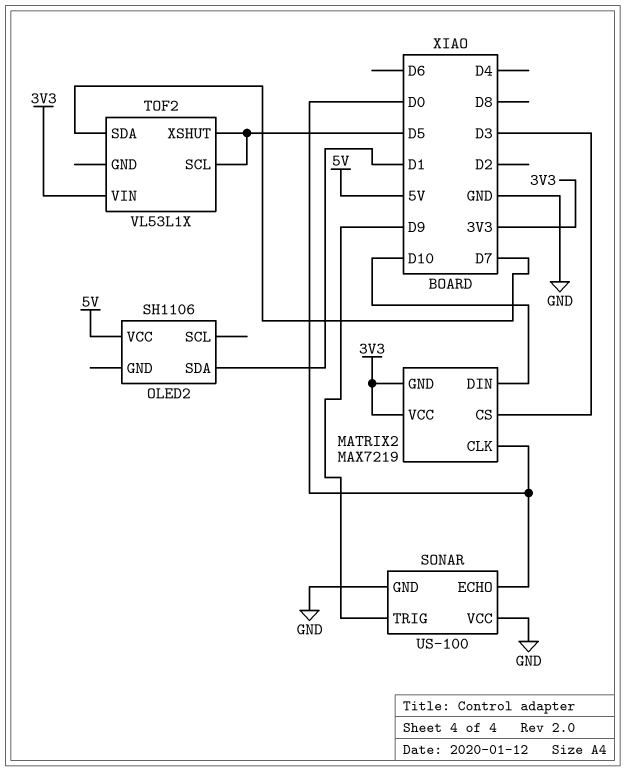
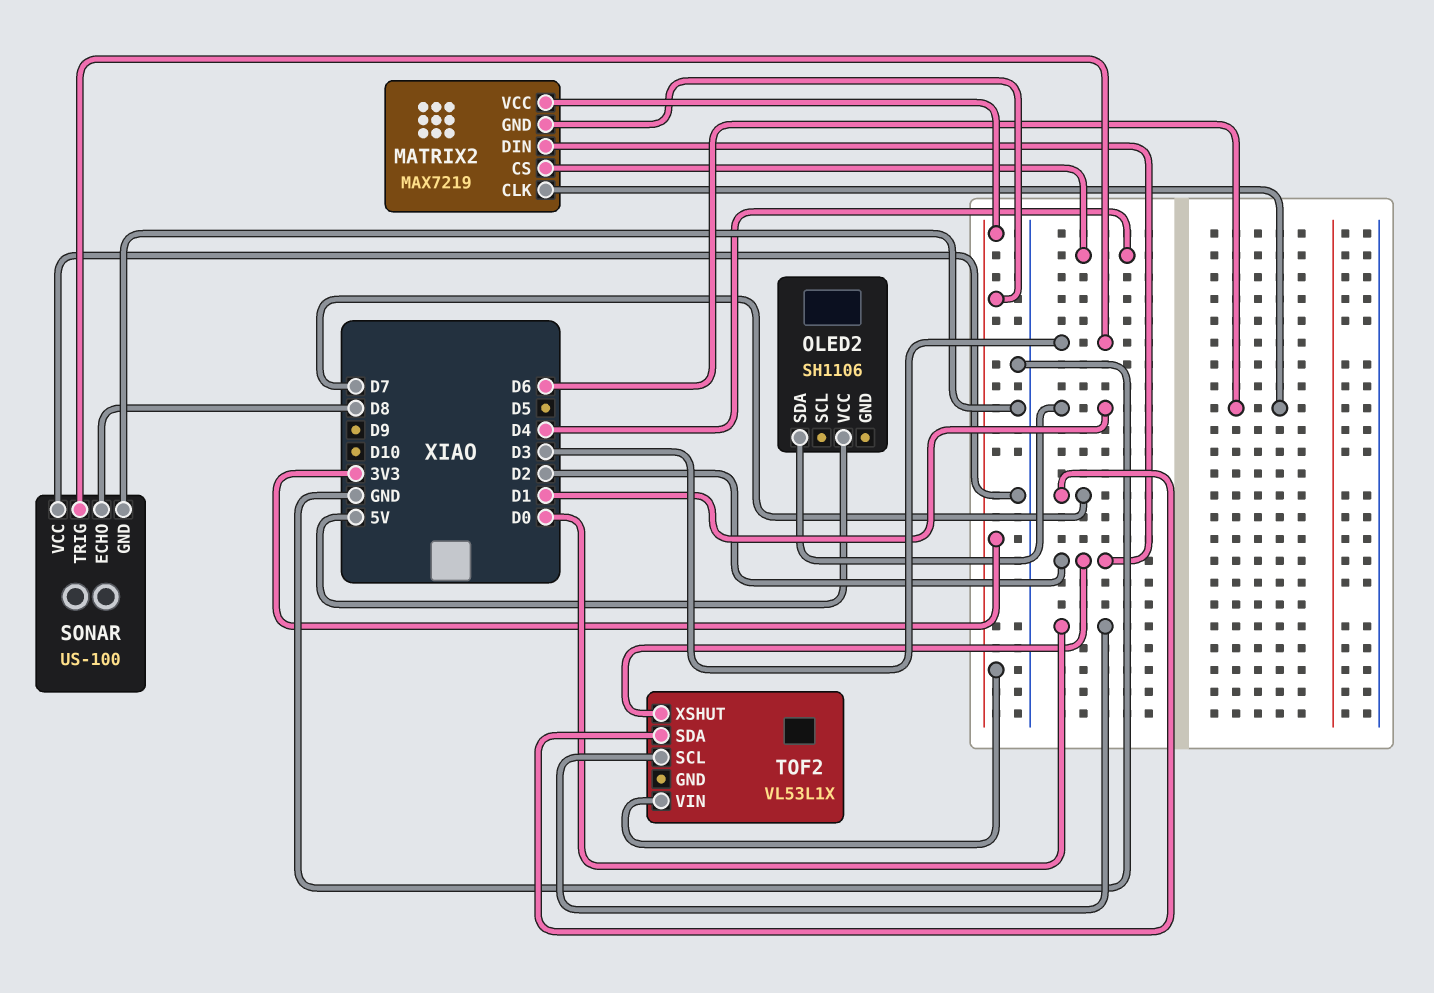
MATRIX2 pin CLK: D0 -> D6
MATRIX2 pin CS: D3 -> D4
MATRIX2 pin DIN: D10 -> D2
SONAR pin ECHO: D0 -> D8
SONAR pin TRIG: D9 -> D3
TOF2 pin SCL: D5 -> D0
TOF2 pin XSHUT: D5 -> D2

